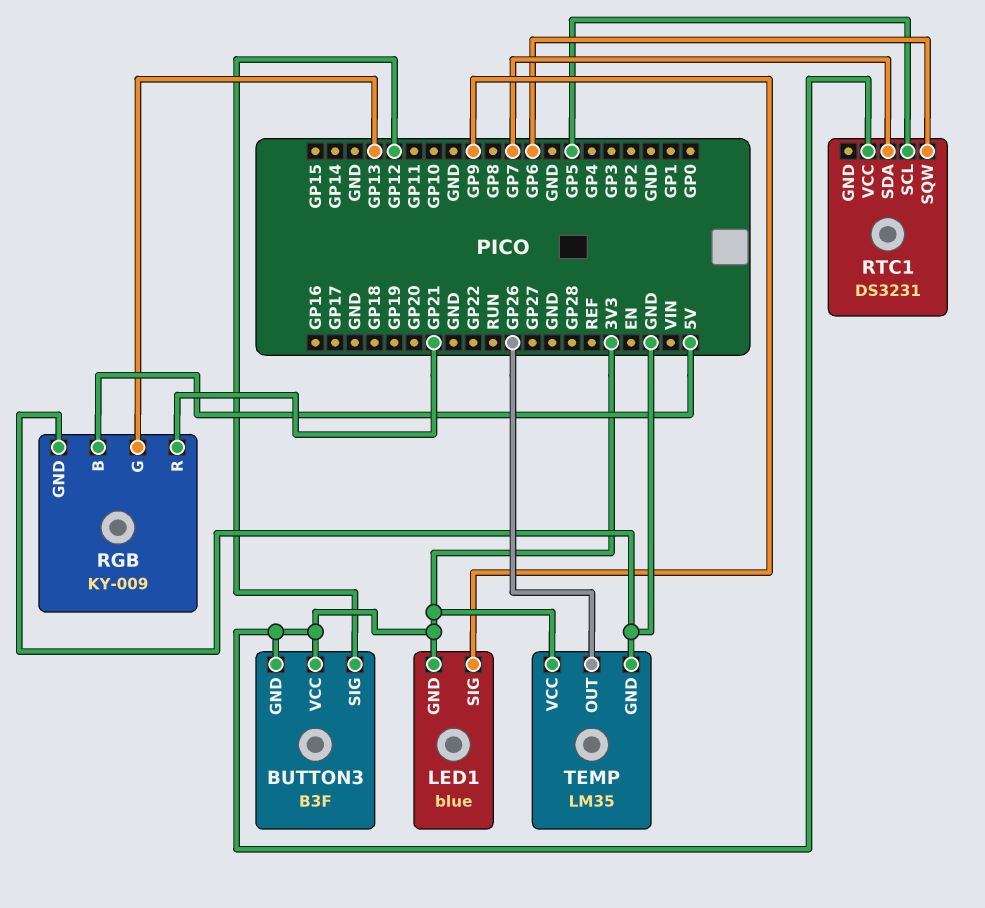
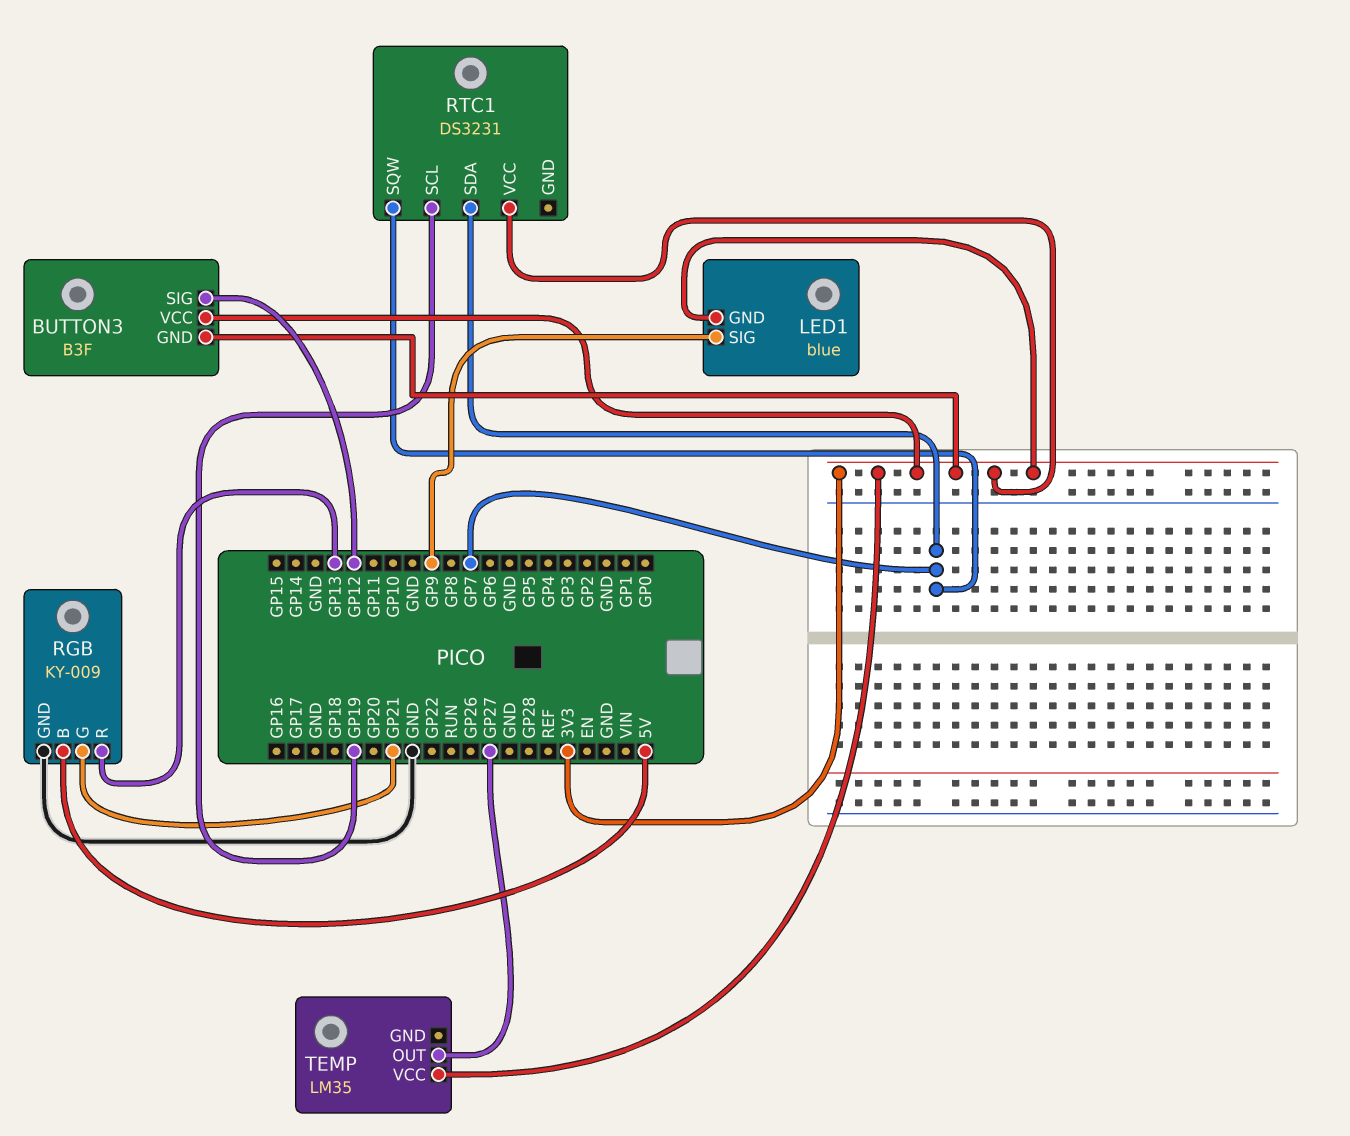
RGB pin G: GP13 -> GP21
RGB pin R: GP21 -> GP13
RTC1 pin SCL: GP5 -> GP19
RTC1 pin SQW: GP6 -> GP7
TEMP pin GND: GND -> none
TEMP pin OUT: GP26 -> GP27

